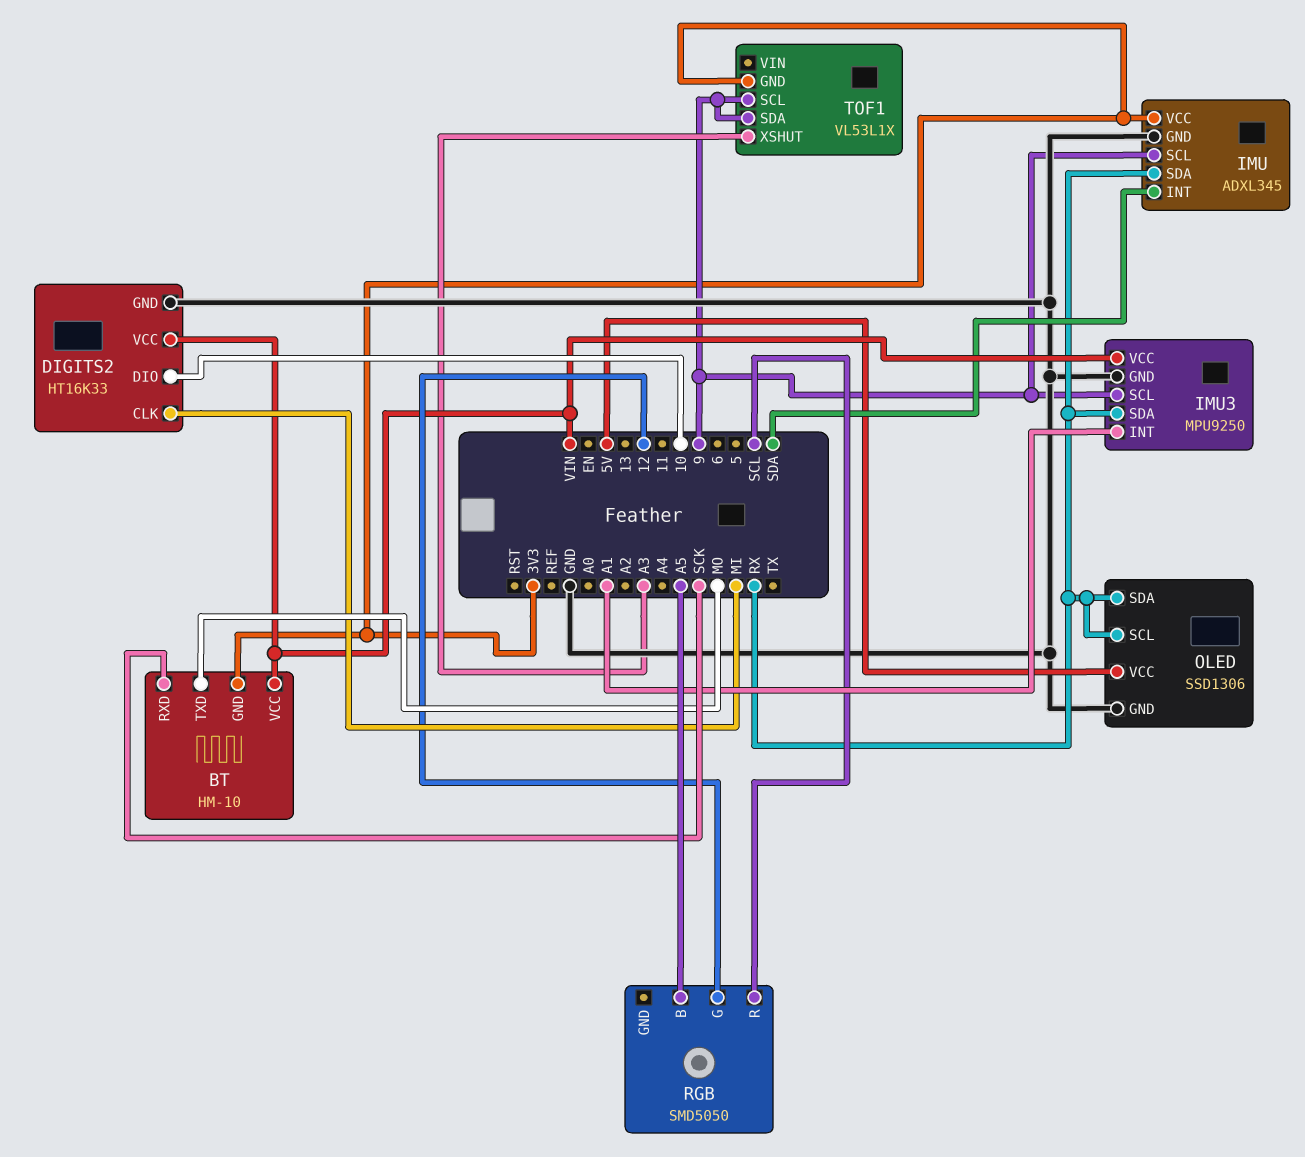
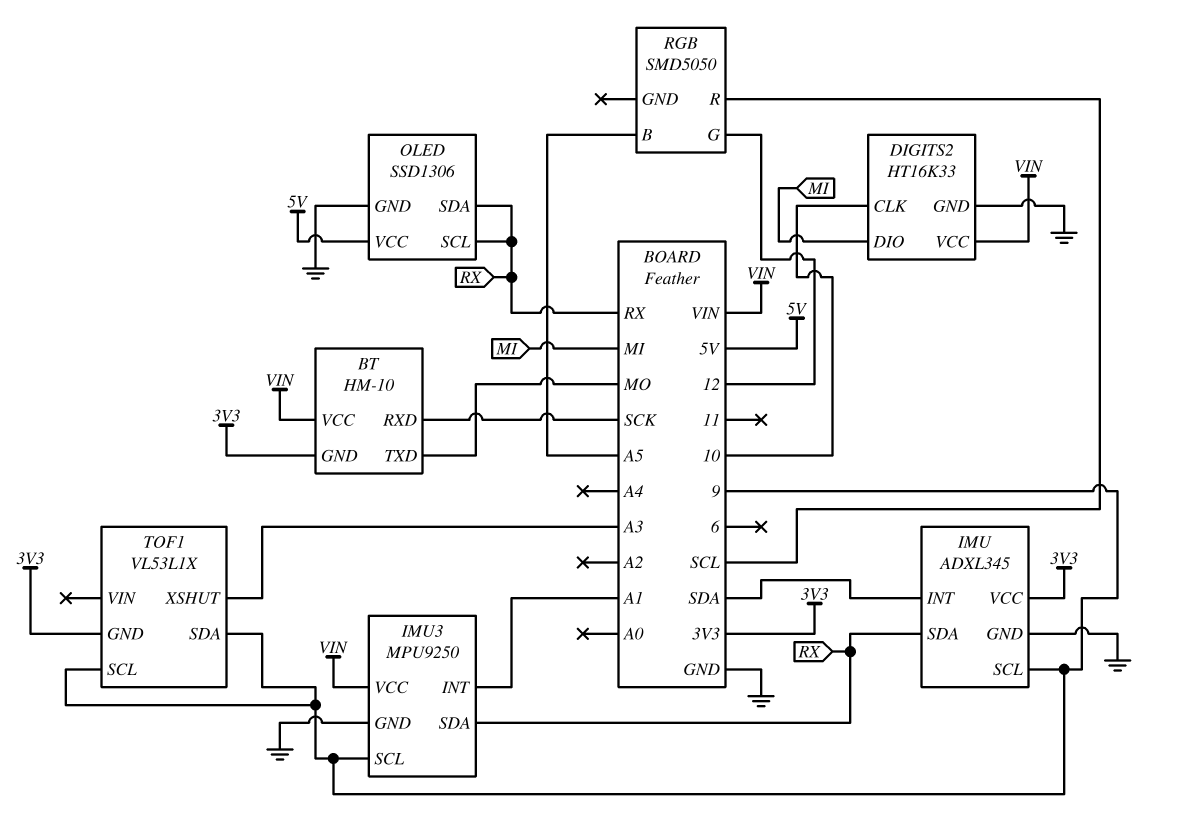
DIGITS2 pin CLK: MI -> 10
DIGITS2 pin DIO: 10 -> MI

